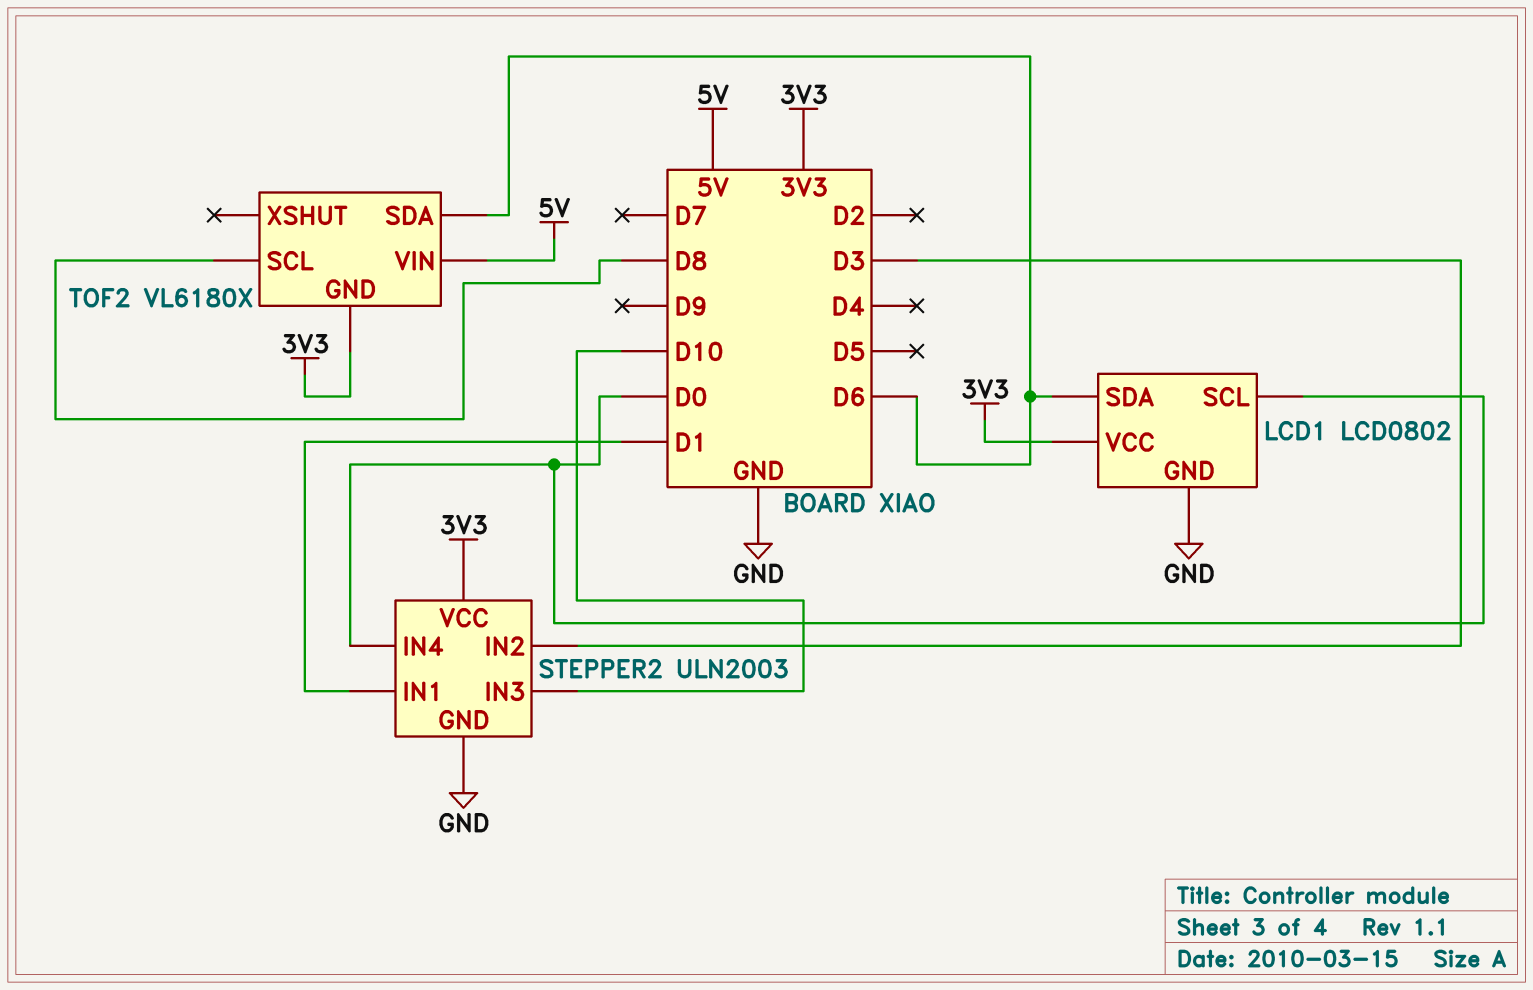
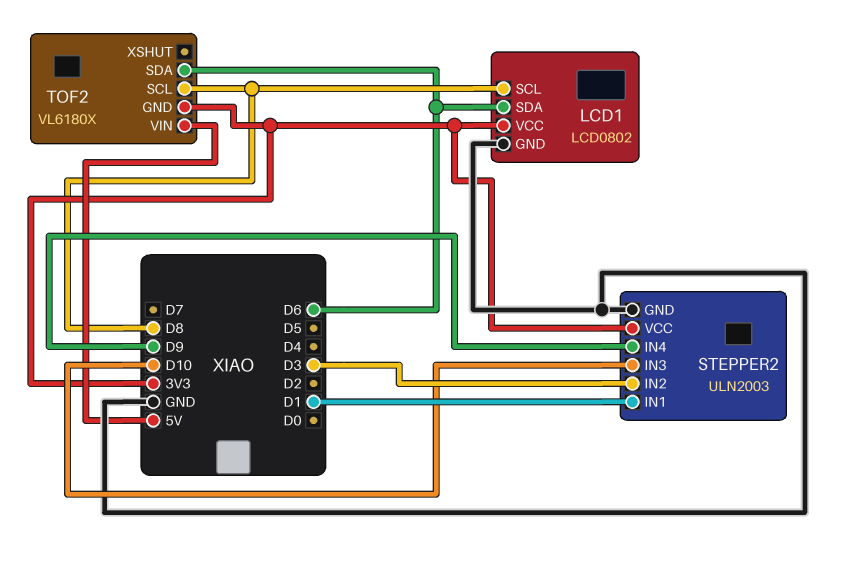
LCD1 pin SCL: D0 -> D8
STEPPER2 pin IN4: D0 -> D9

